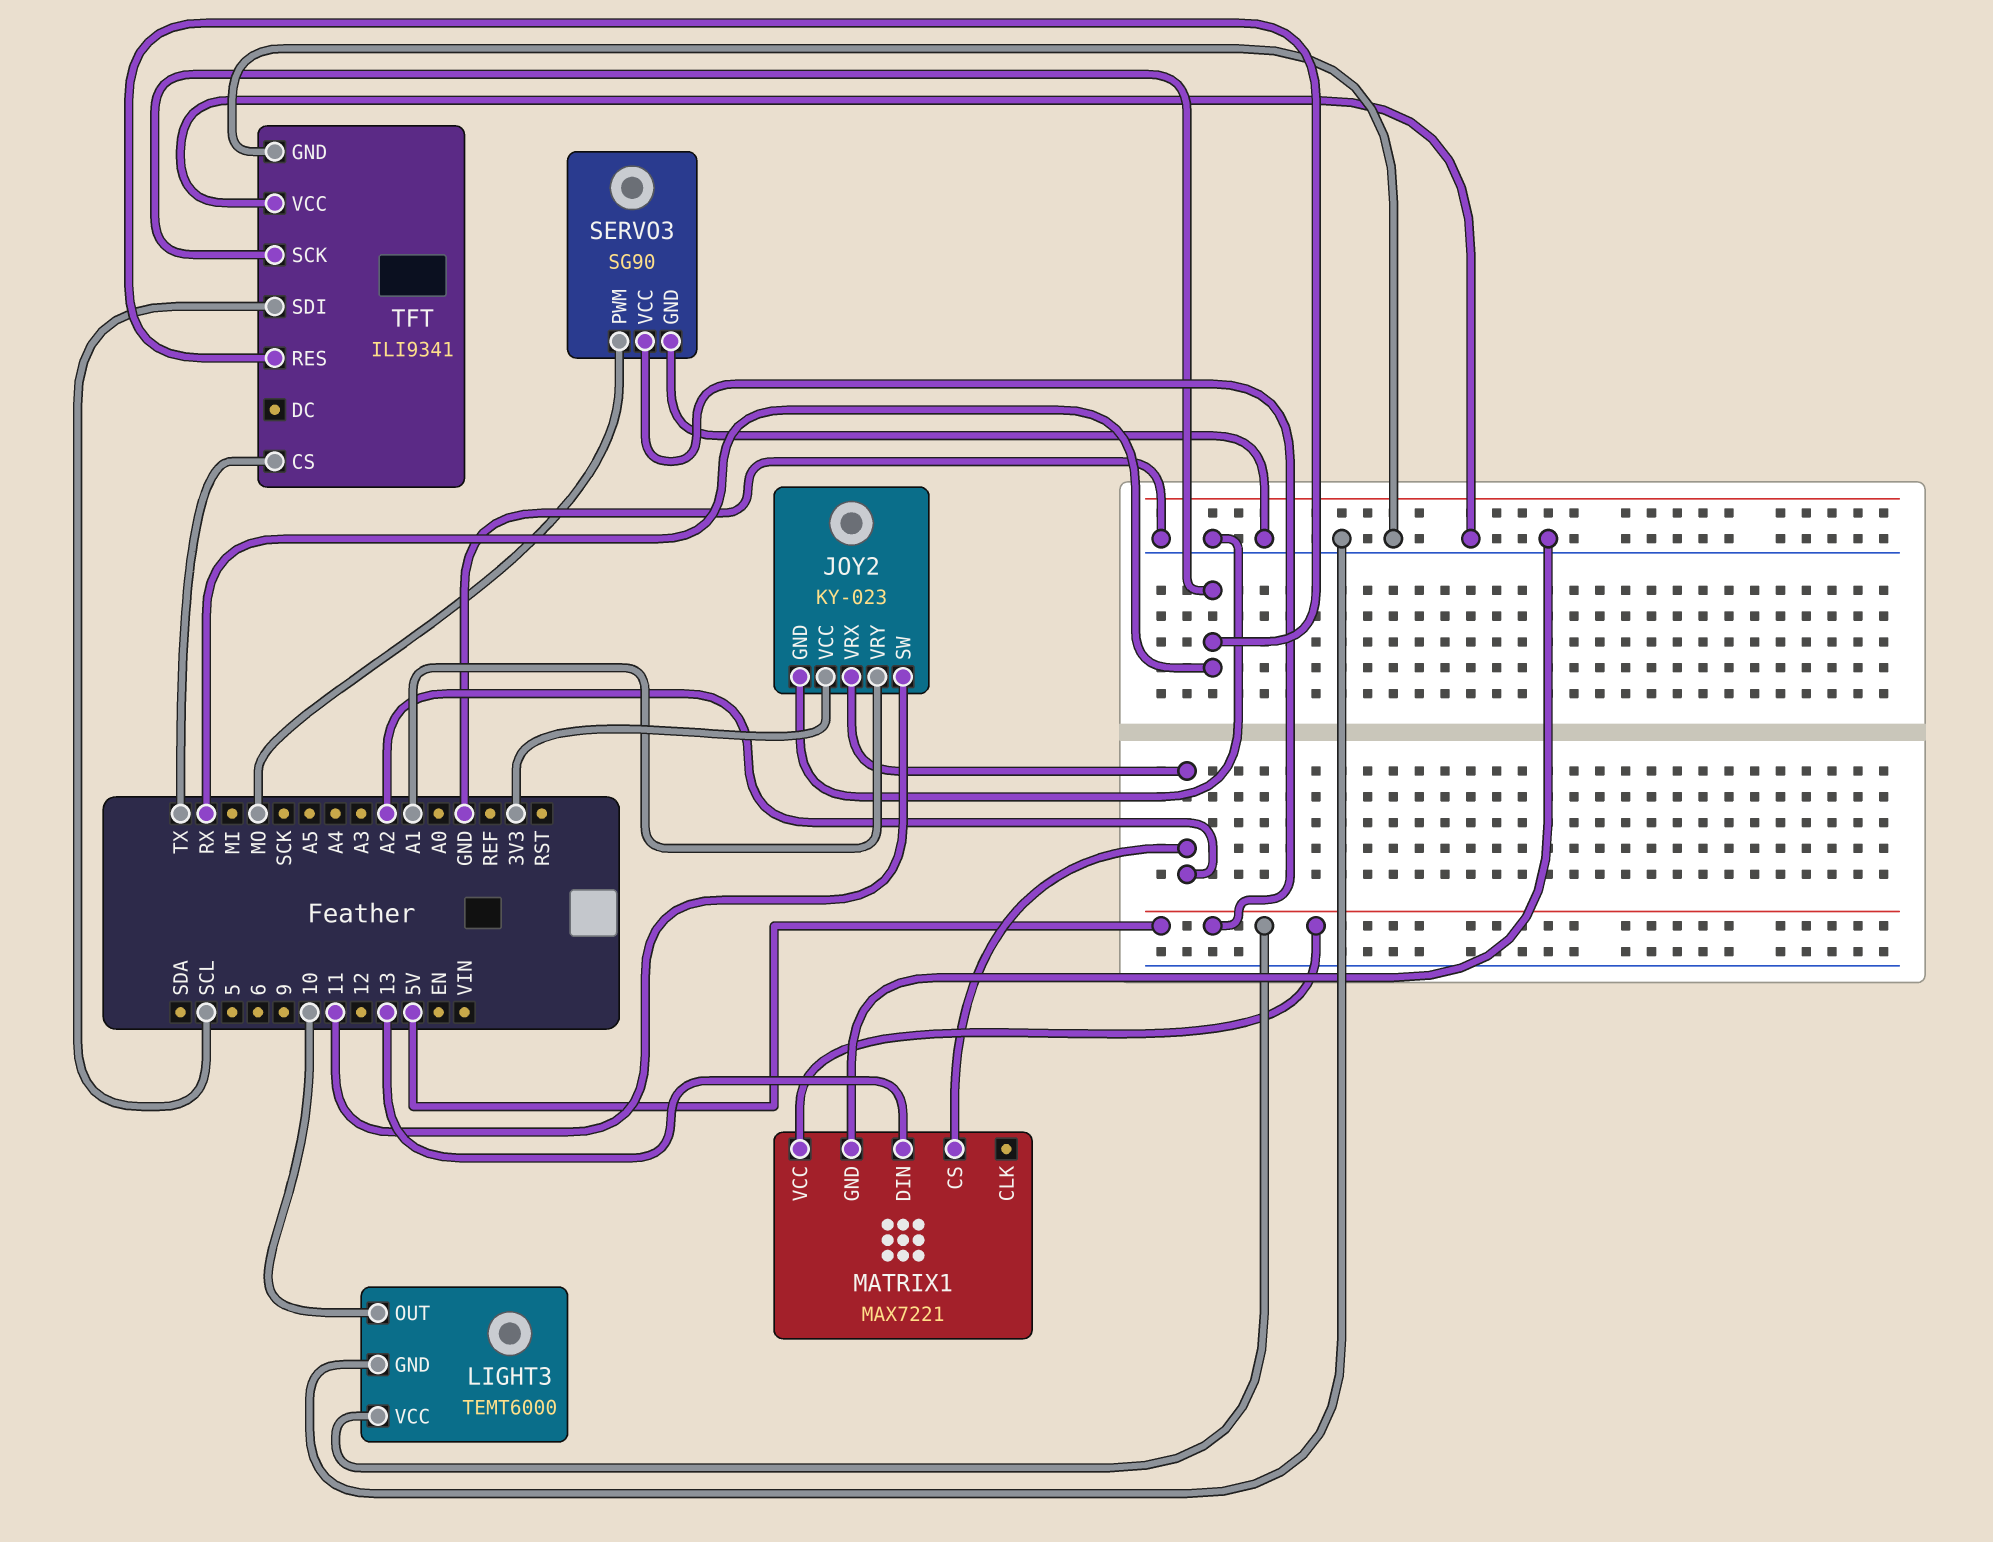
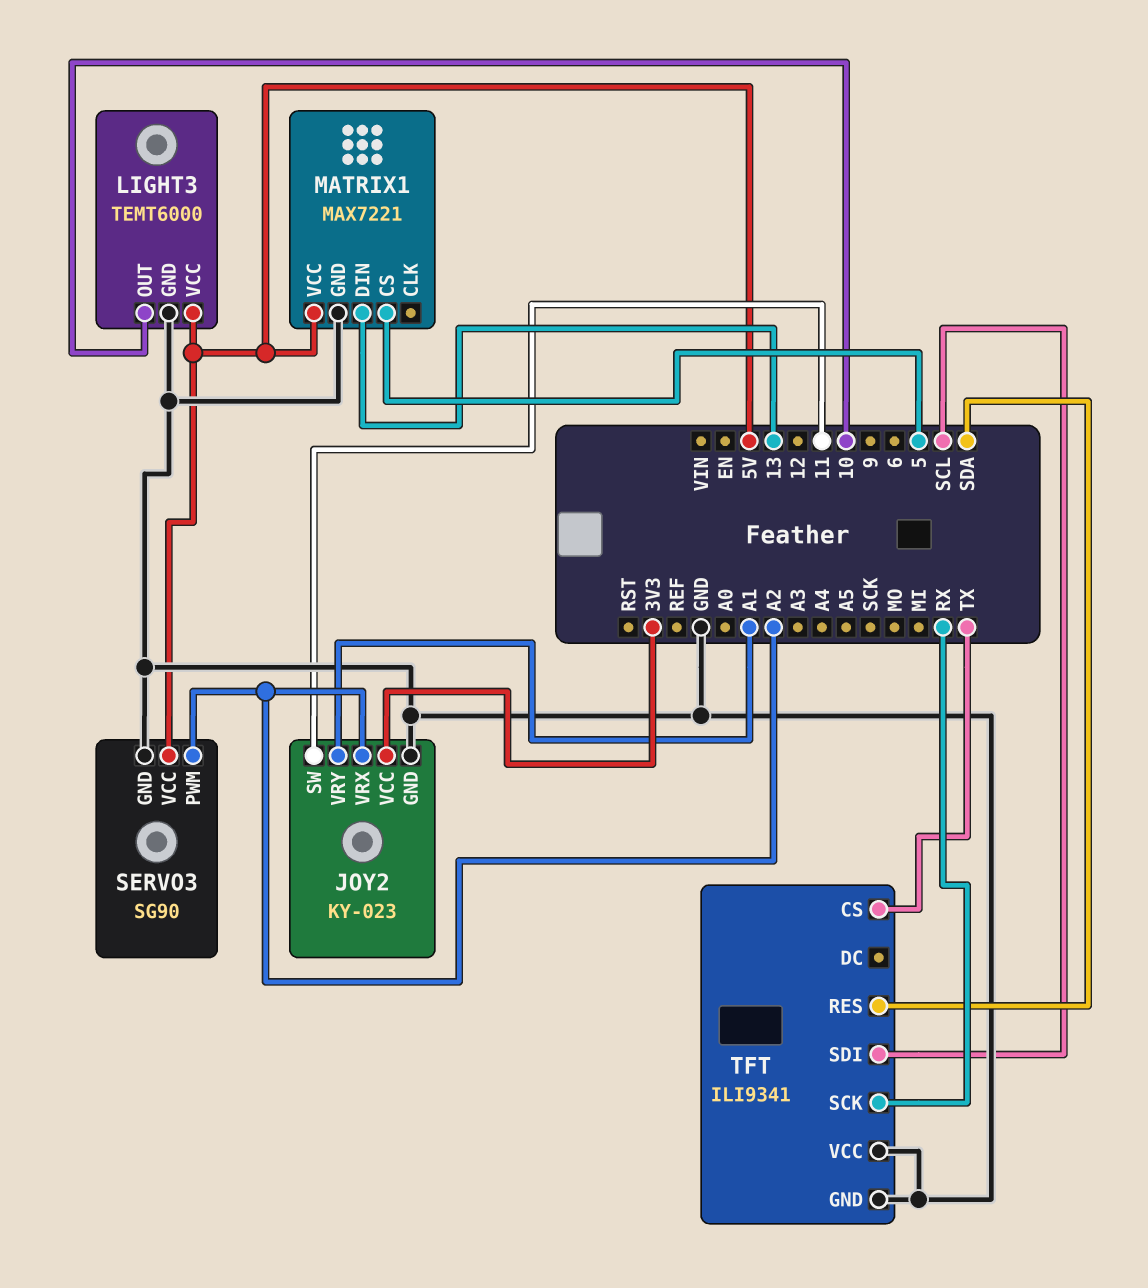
MATRIX1 pin CS: A2 -> 5
SERVO3 pin PWM: MO -> A2
TFT pin RES: RX -> SDA

